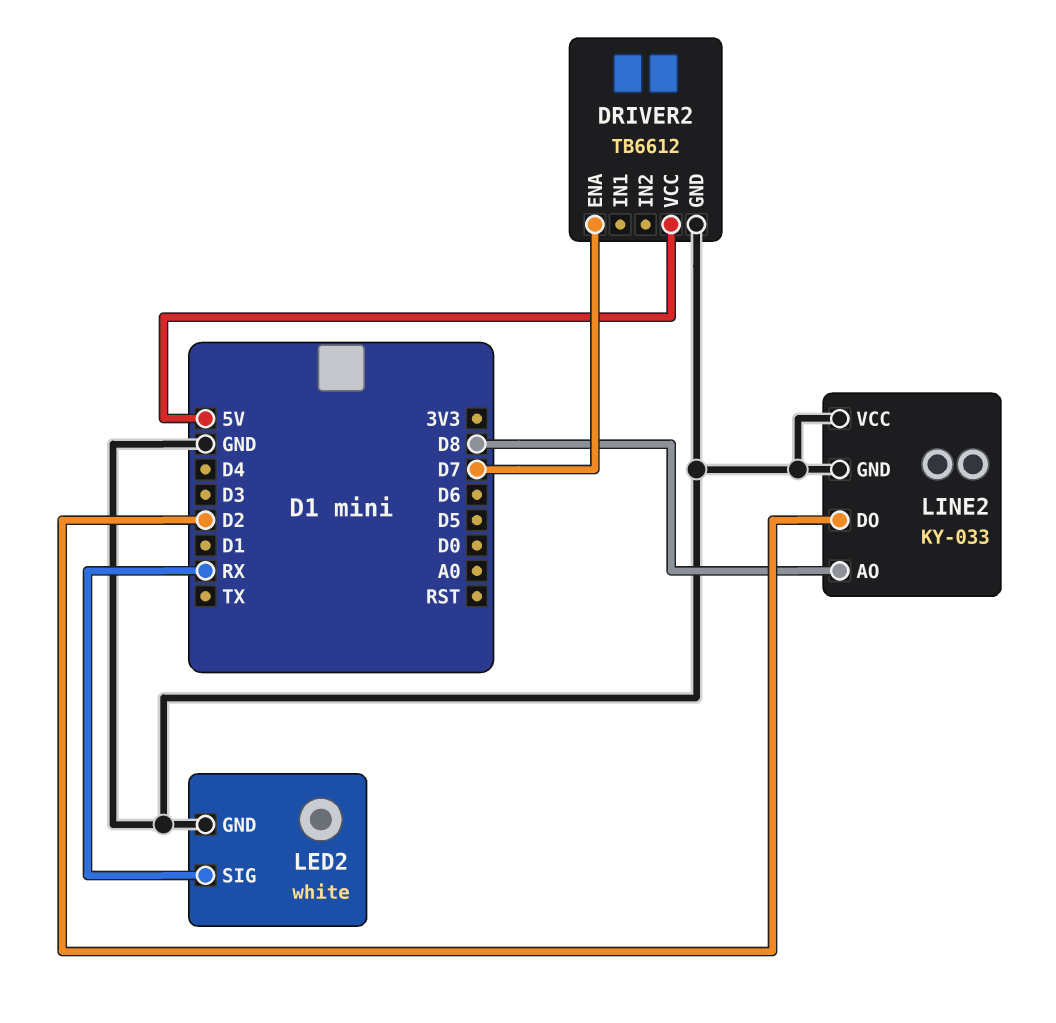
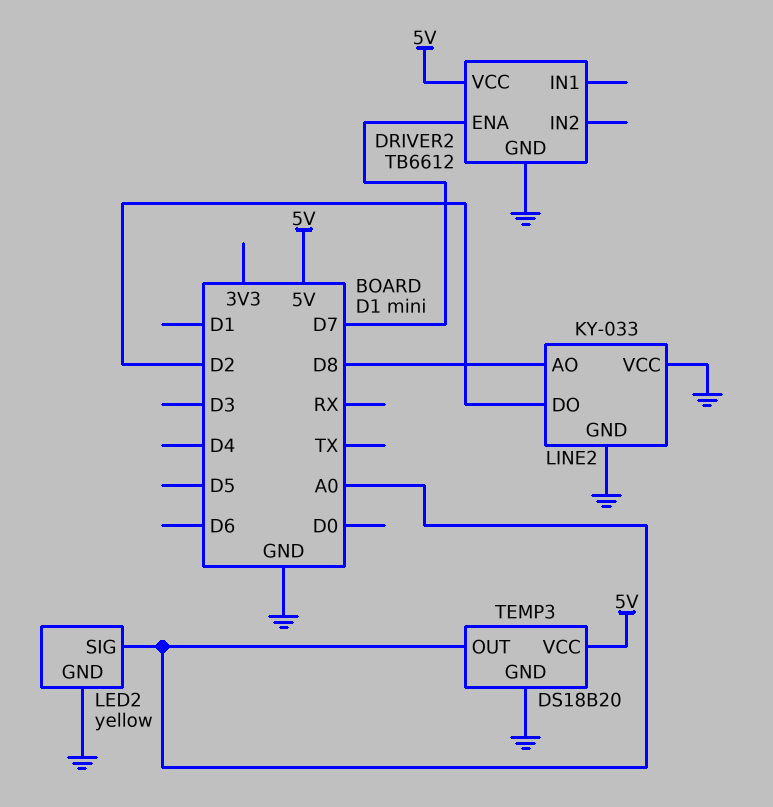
LED2: white -> yellow
LED2 pin SIG: RX -> A0
TEMP3: none -> DS18B20
TEMP3 pin GND: none -> GND
TEMP3 pin OUT: none -> A0
TEMP3 pin VCC: none -> 5V

